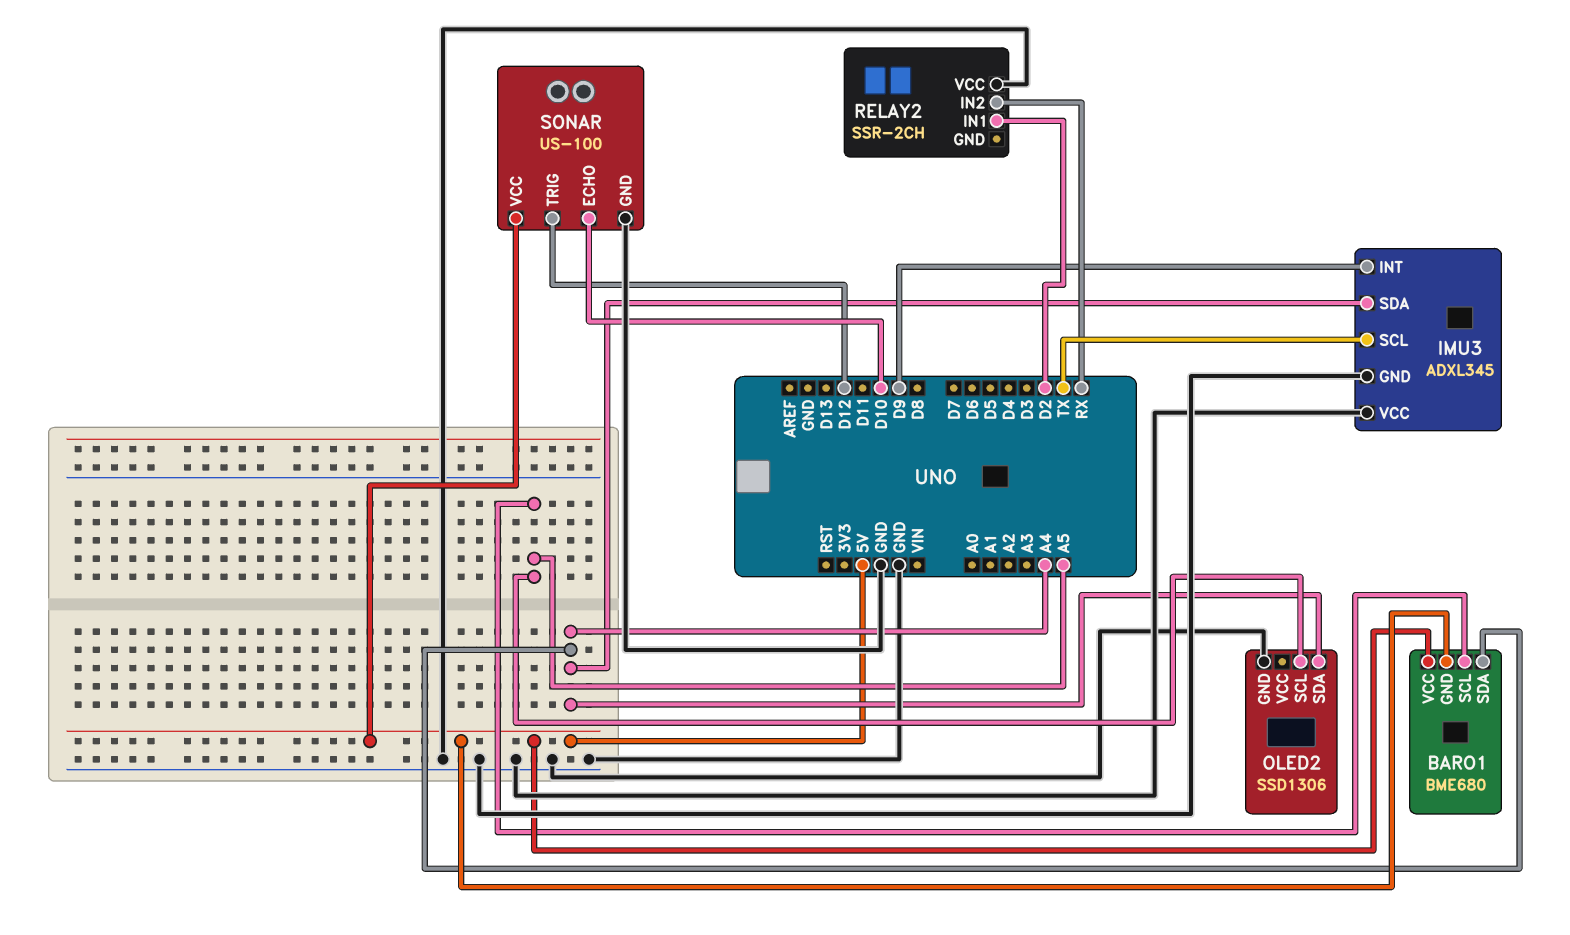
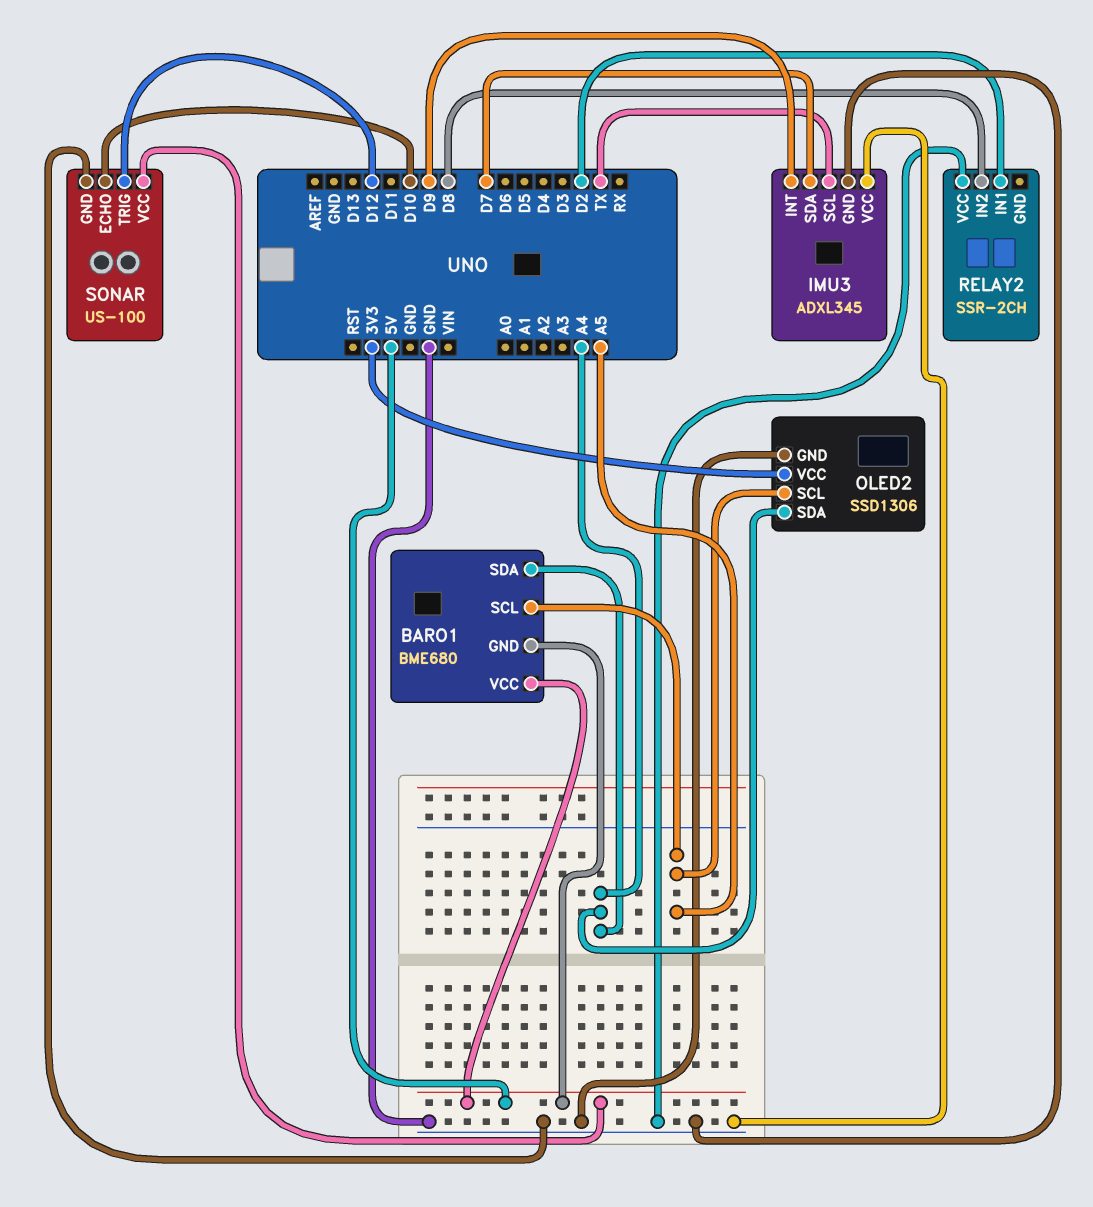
IMU3 pin SDA: A4 -> D7
OLED2 pin VCC: none -> 3V3
RELAY2 pin IN2: RX -> D8

